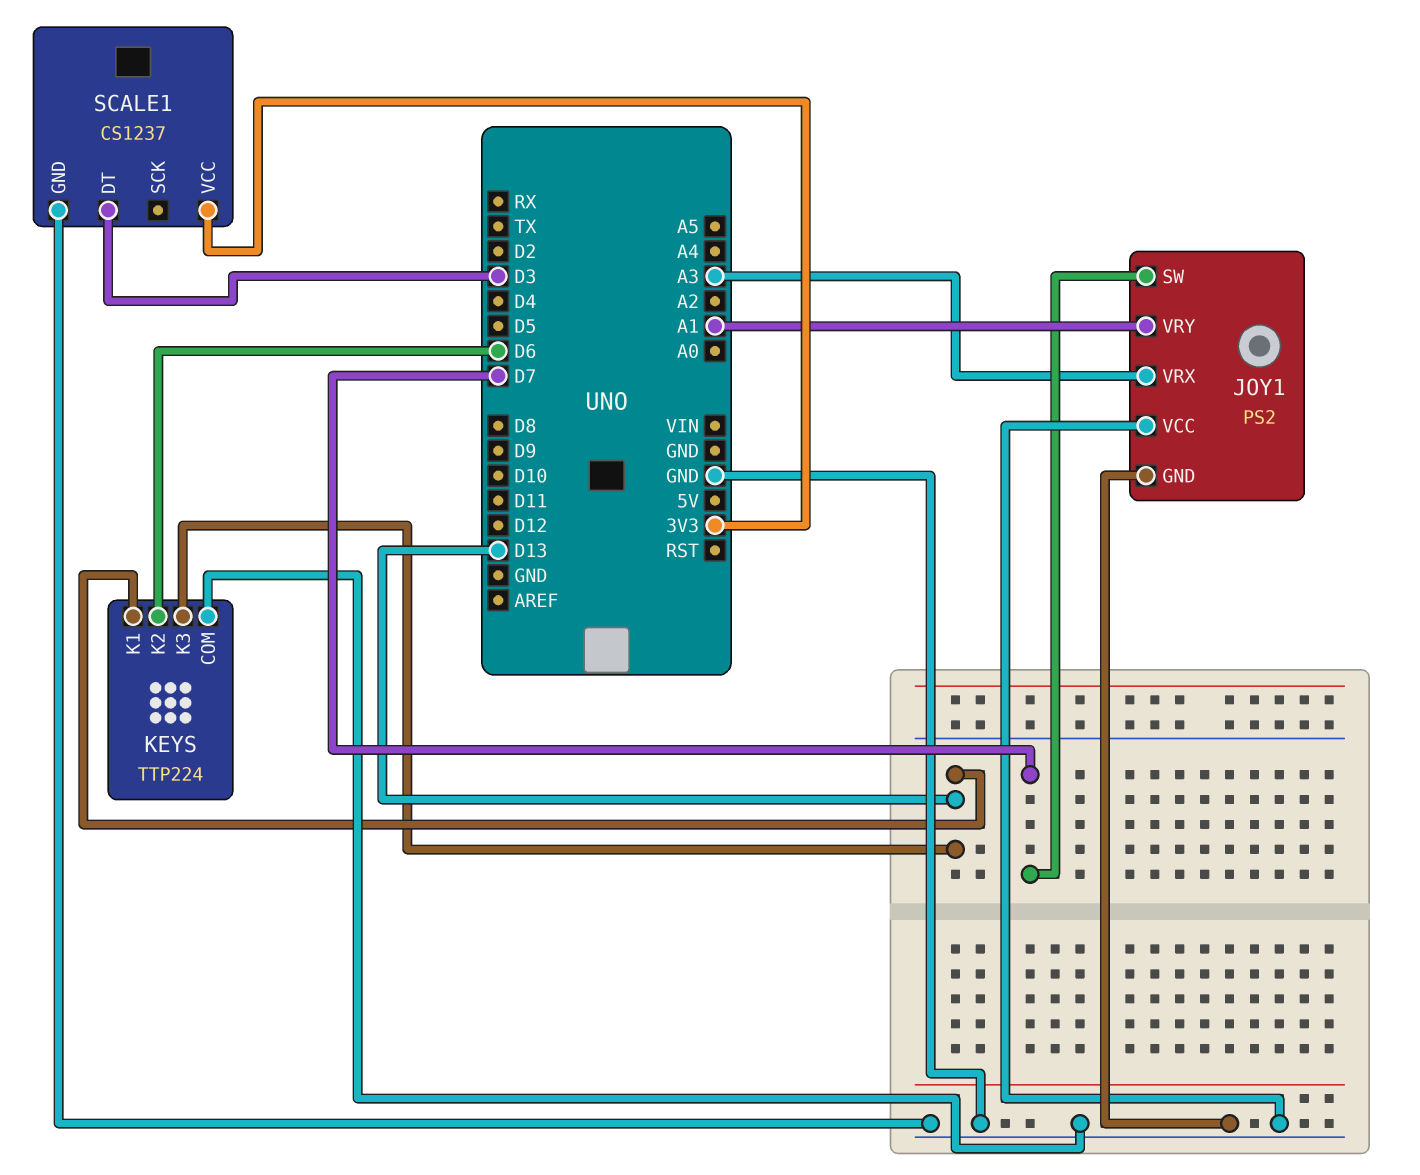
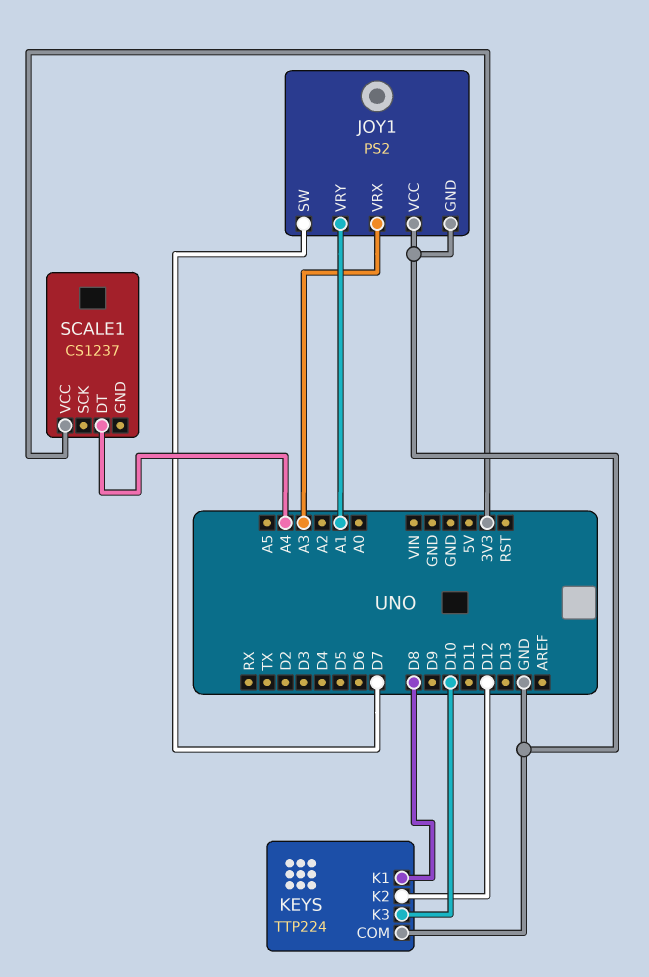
KEYS pin K1: D13 -> D8
KEYS pin K2: D6 -> D12
KEYS pin K3: D13 -> D10
SCALE1 pin DT: D3 -> A4
SCALE1 pin GND: GND -> none

